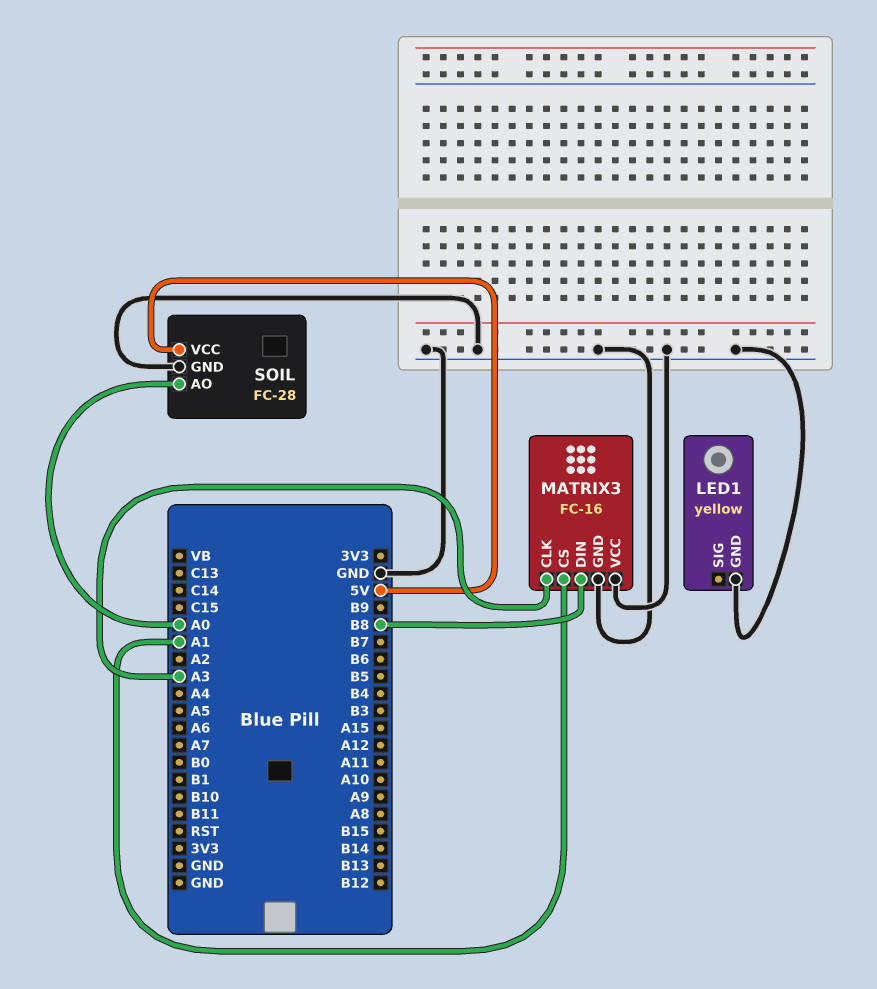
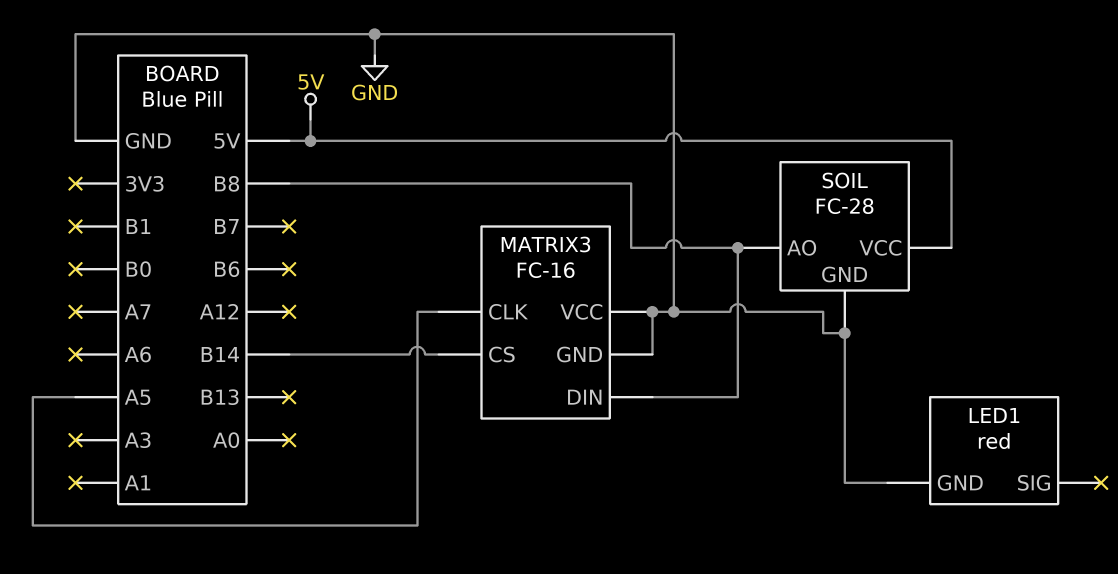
LED1: yellow -> red
MATRIX3 pin CLK: A3 -> A5
MATRIX3 pin CS: A1 -> B14
SOIL pin AO: A0 -> B8

